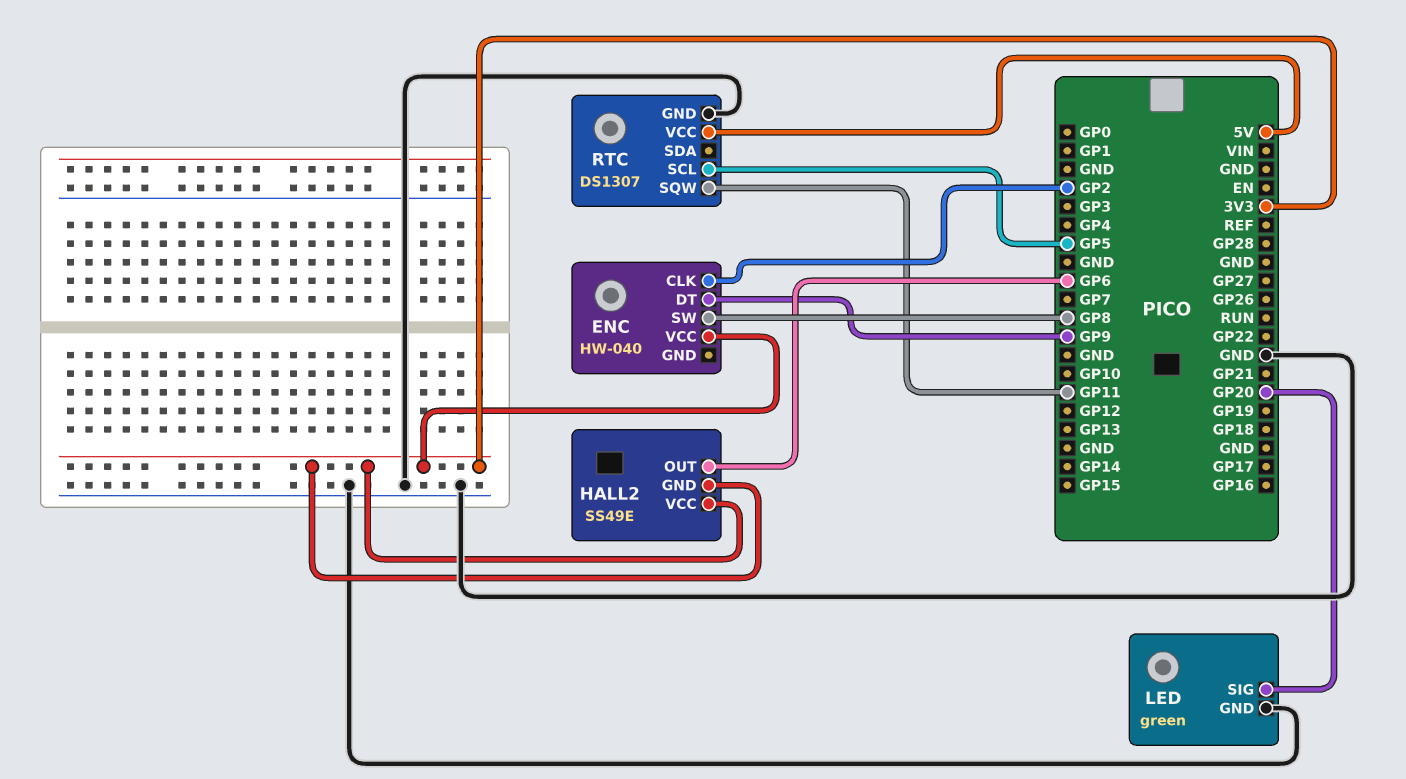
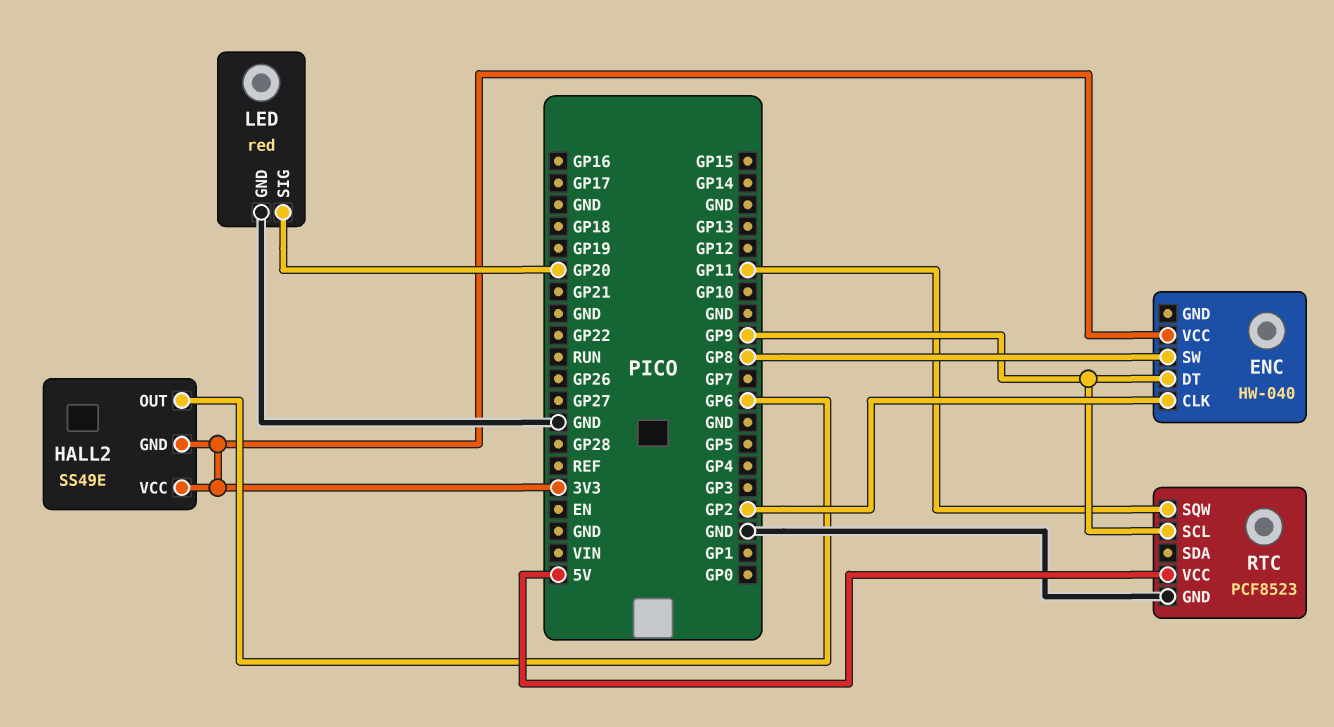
LED: green -> red
RTC: DS1307 -> PCF8523
RTC pin SCL: GP5 -> GP9

